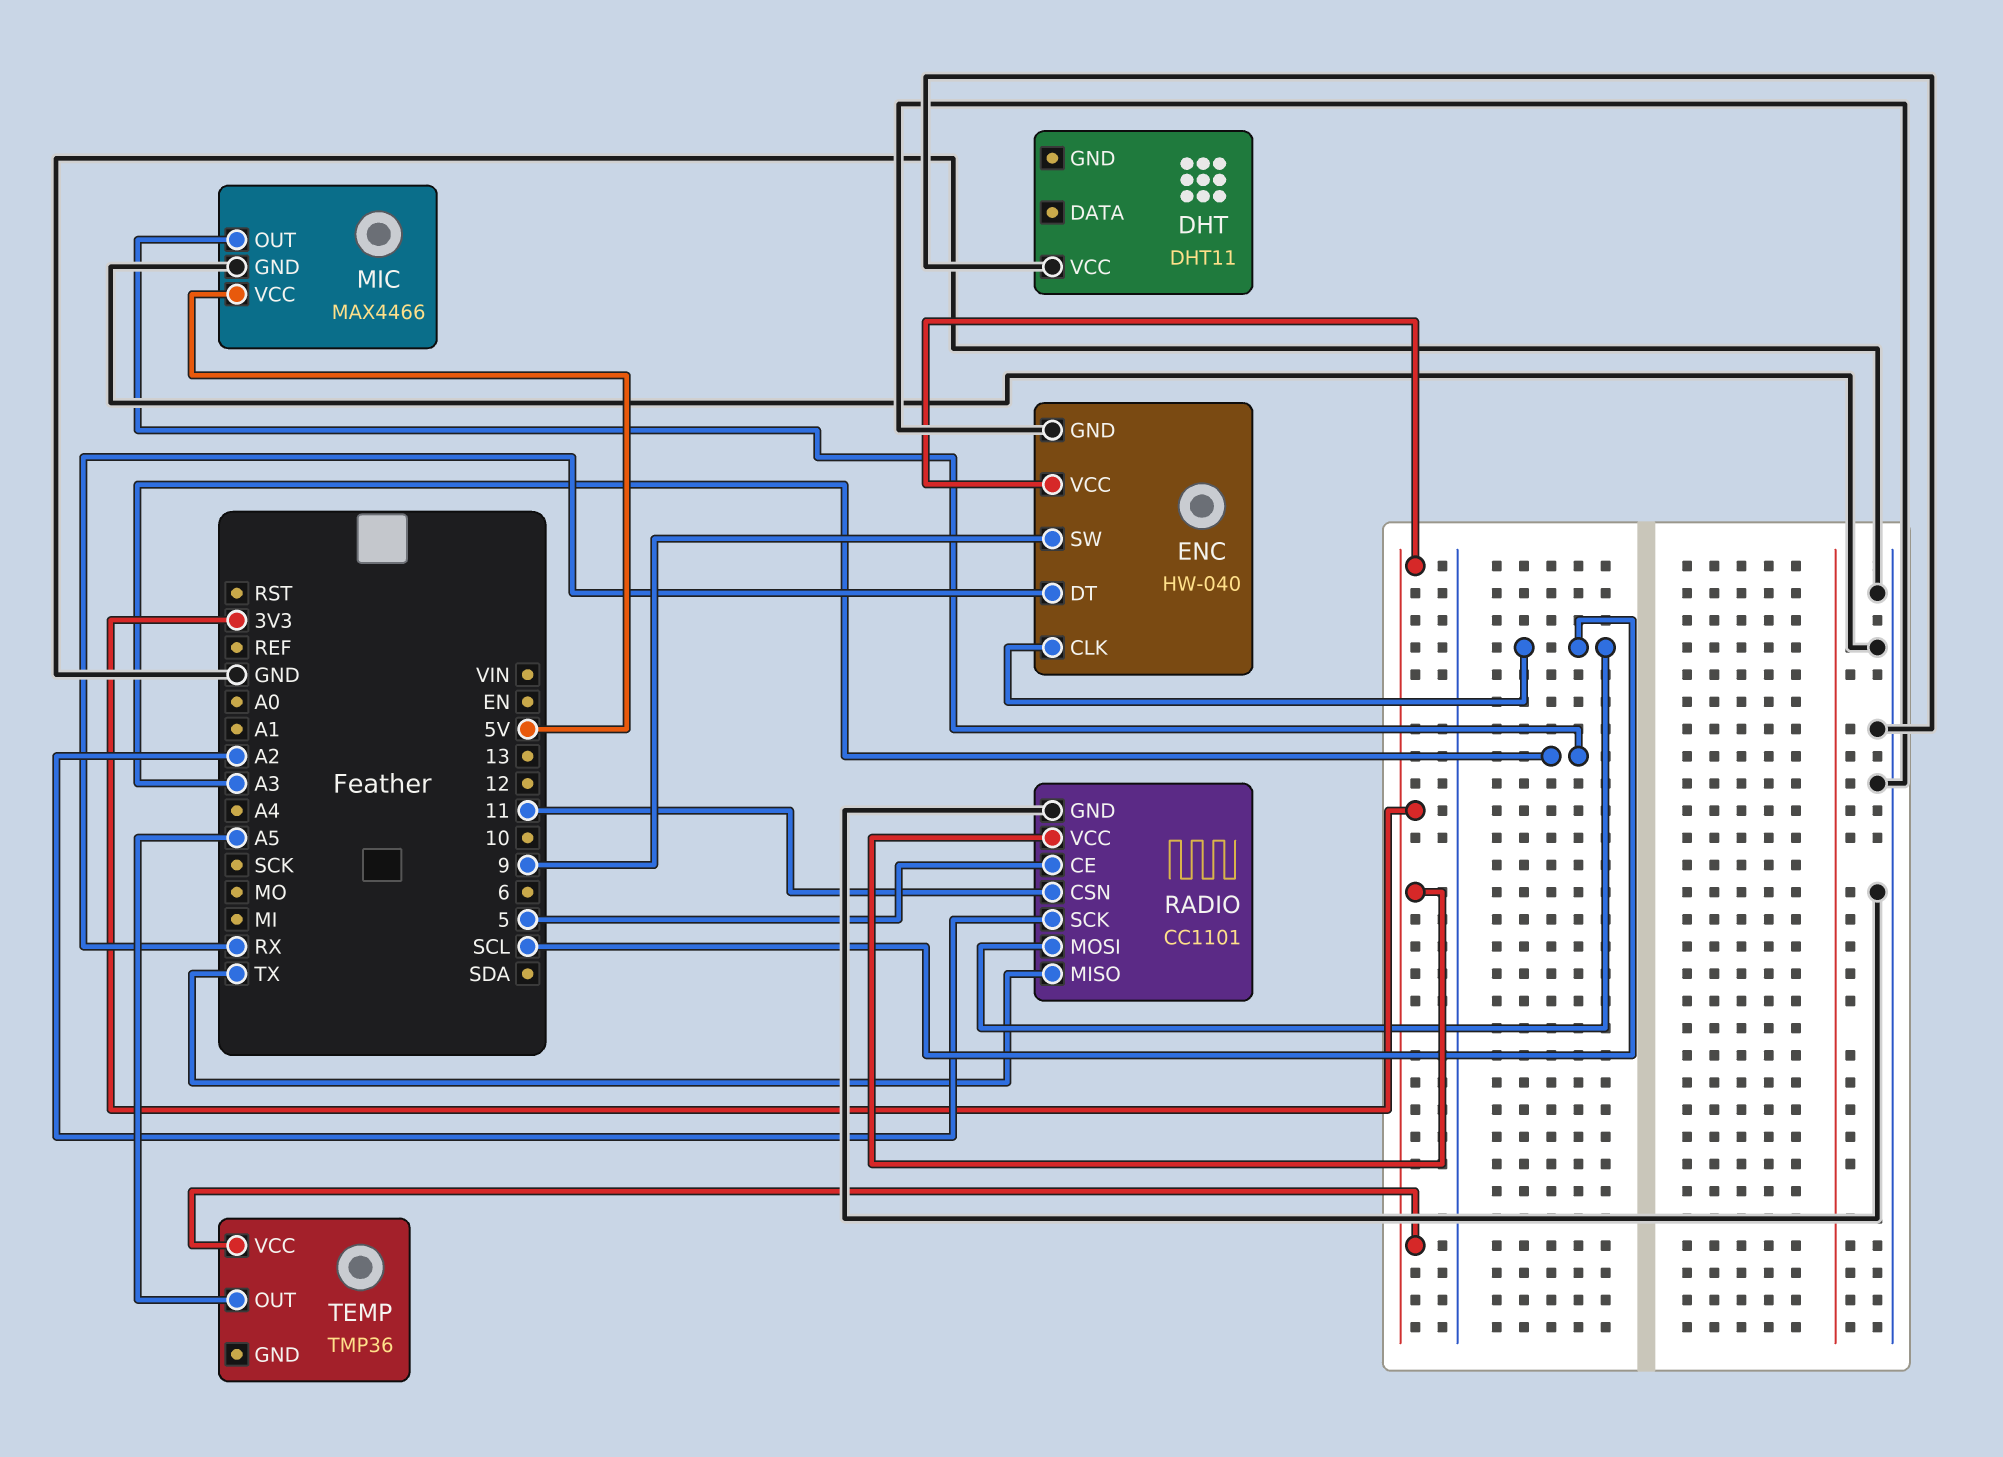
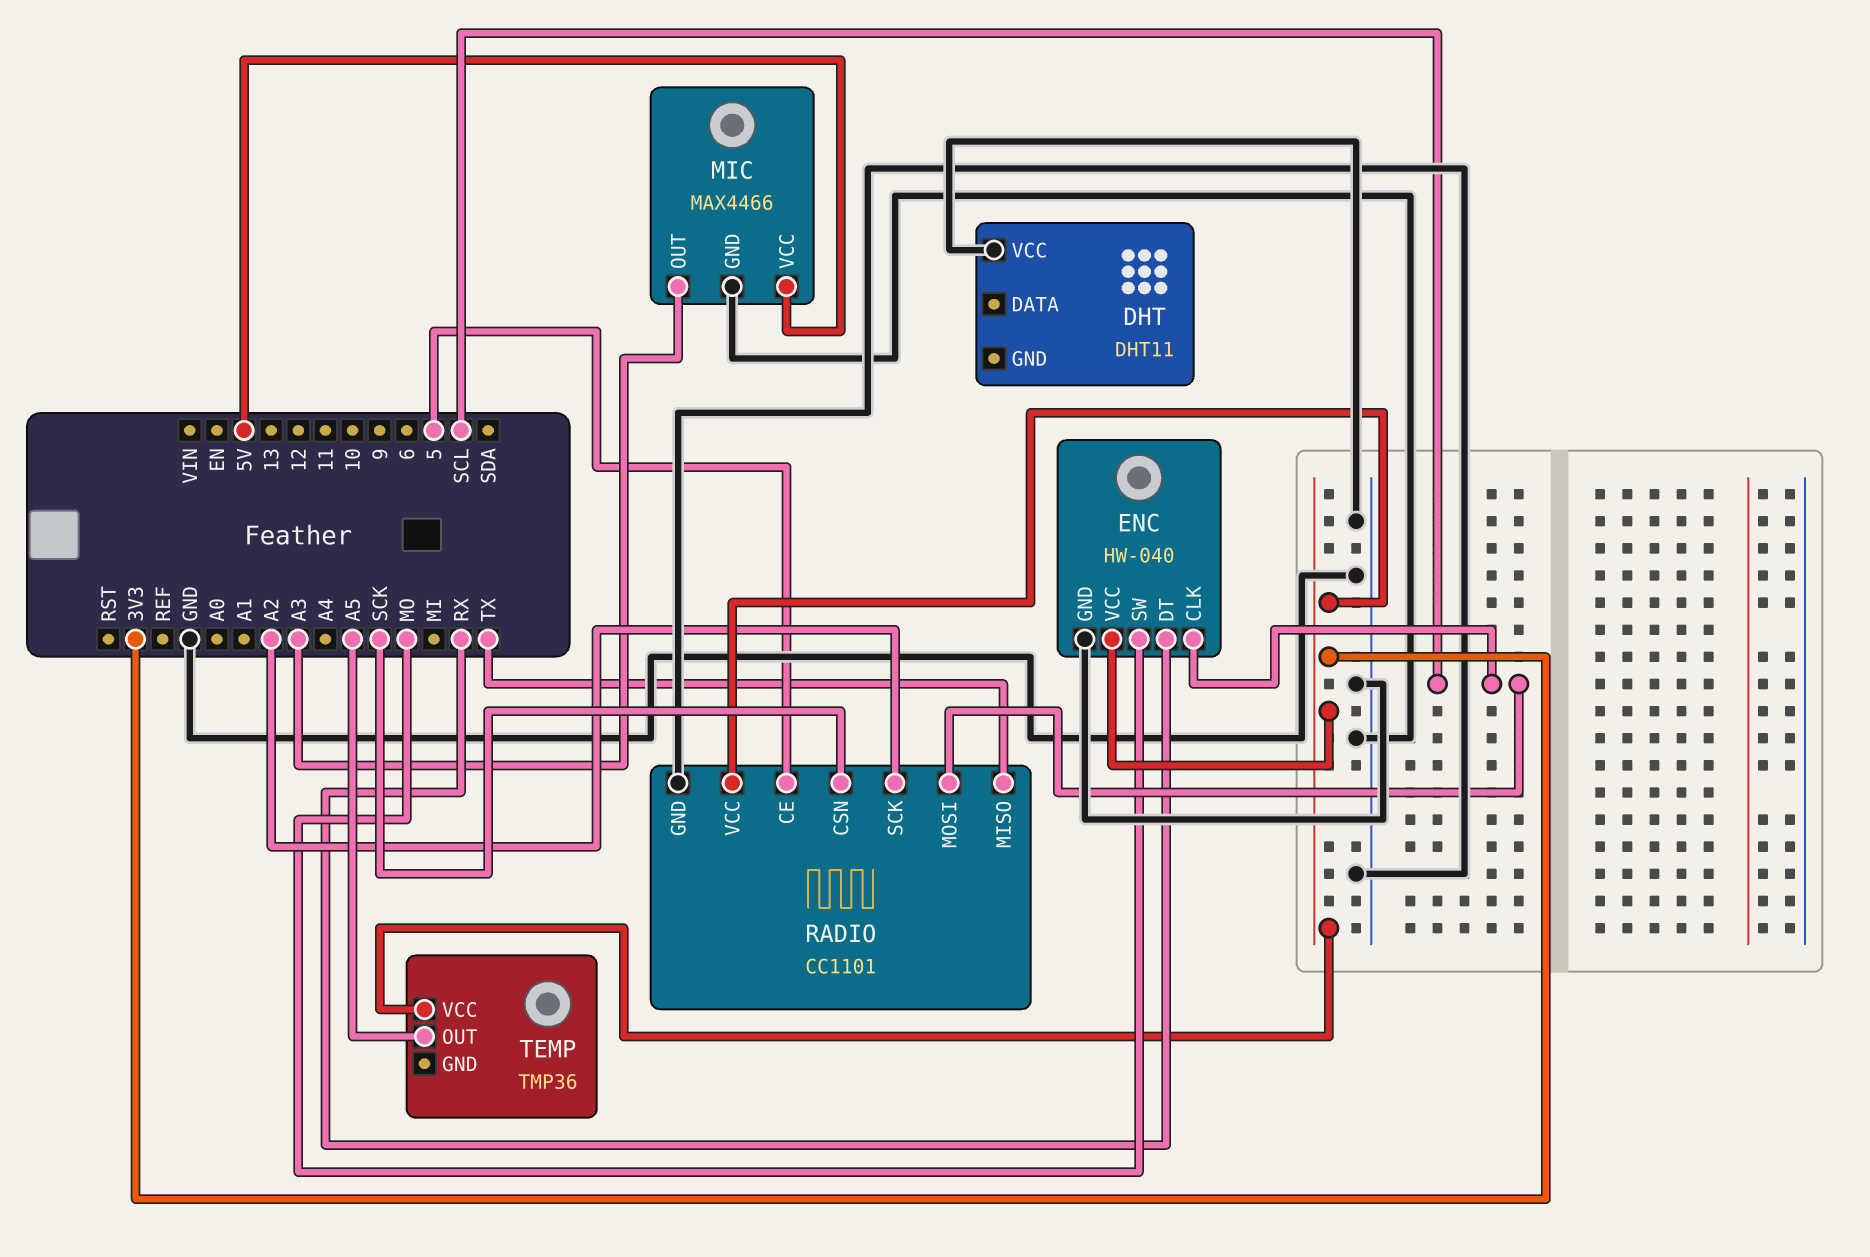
ENC pin SW: 9 -> MO
RADIO pin CSN: 11 -> SCK

